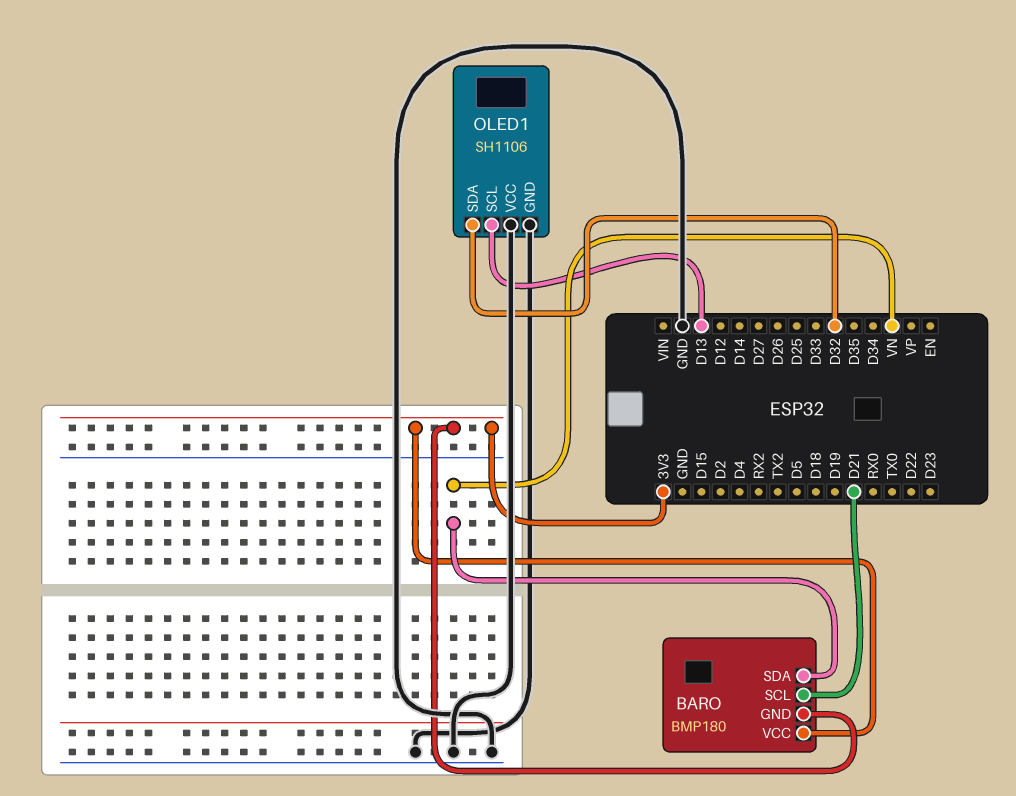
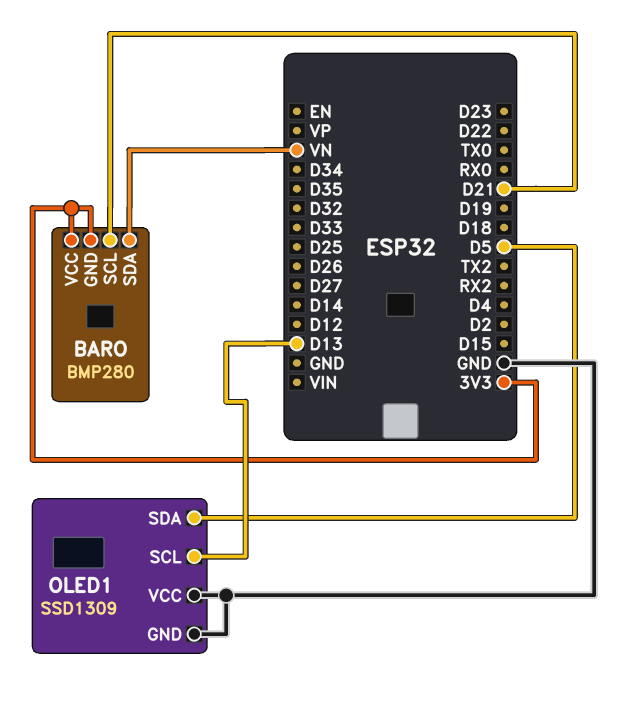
BARO: BMP180 -> BMP280
OLED1: SH1106 -> SSD1309
OLED1 pin SDA: D32 -> D5

